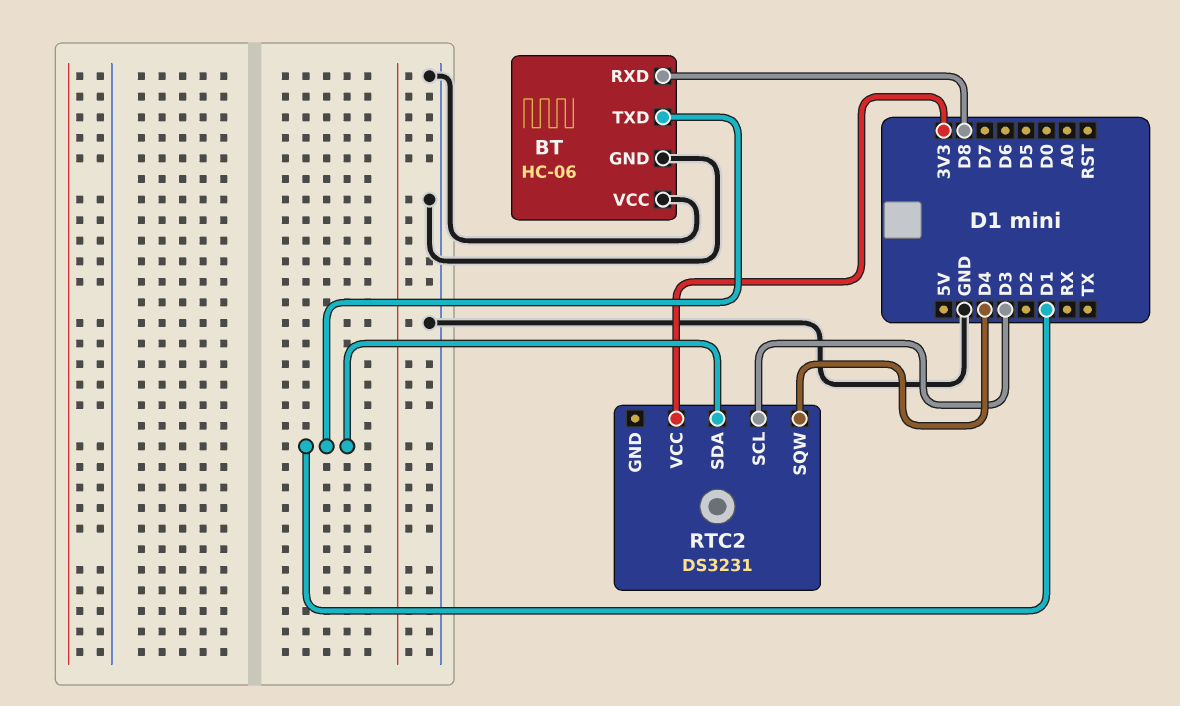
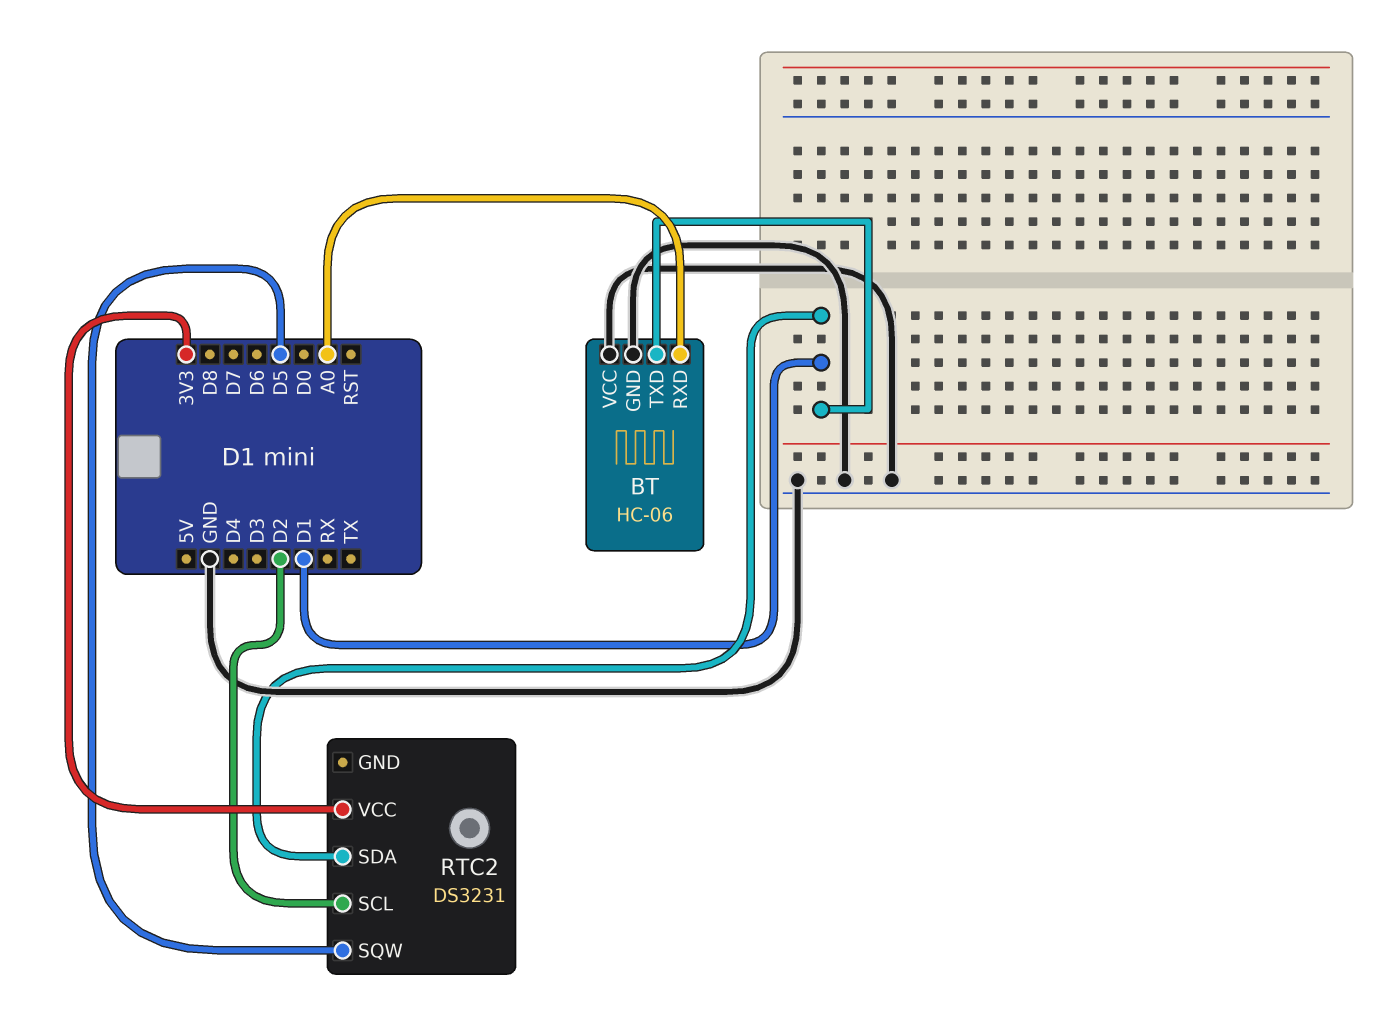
BT pin RXD: D8 -> A0
RTC2 pin SCL: D3 -> D2
RTC2 pin SQW: D4 -> D5

